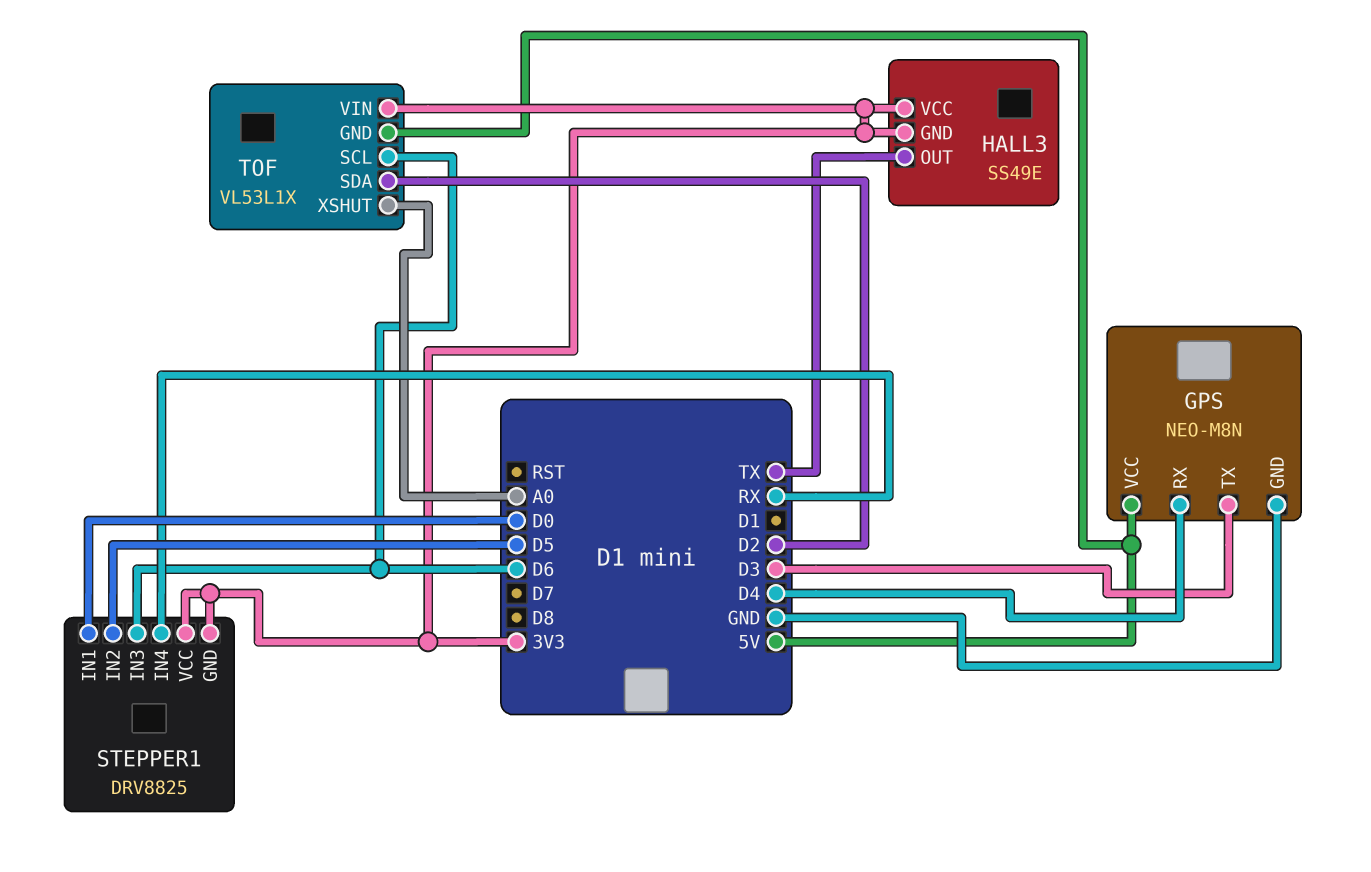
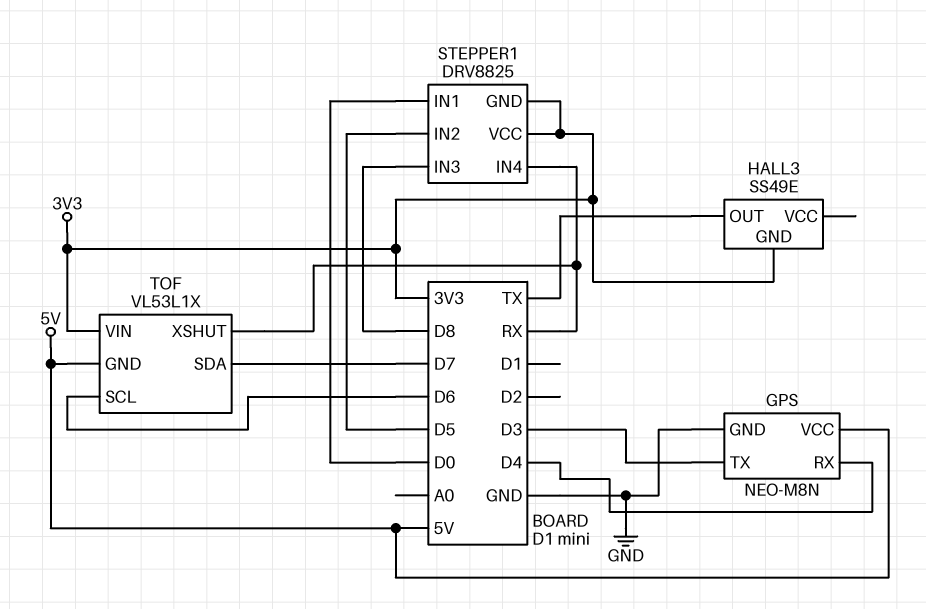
HALL3 pin VCC: 3V3 -> none
STEPPER1 pin IN3: D6 -> D8
TOF pin SDA: D2 -> D7
TOF pin XSHUT: A0 -> RX

